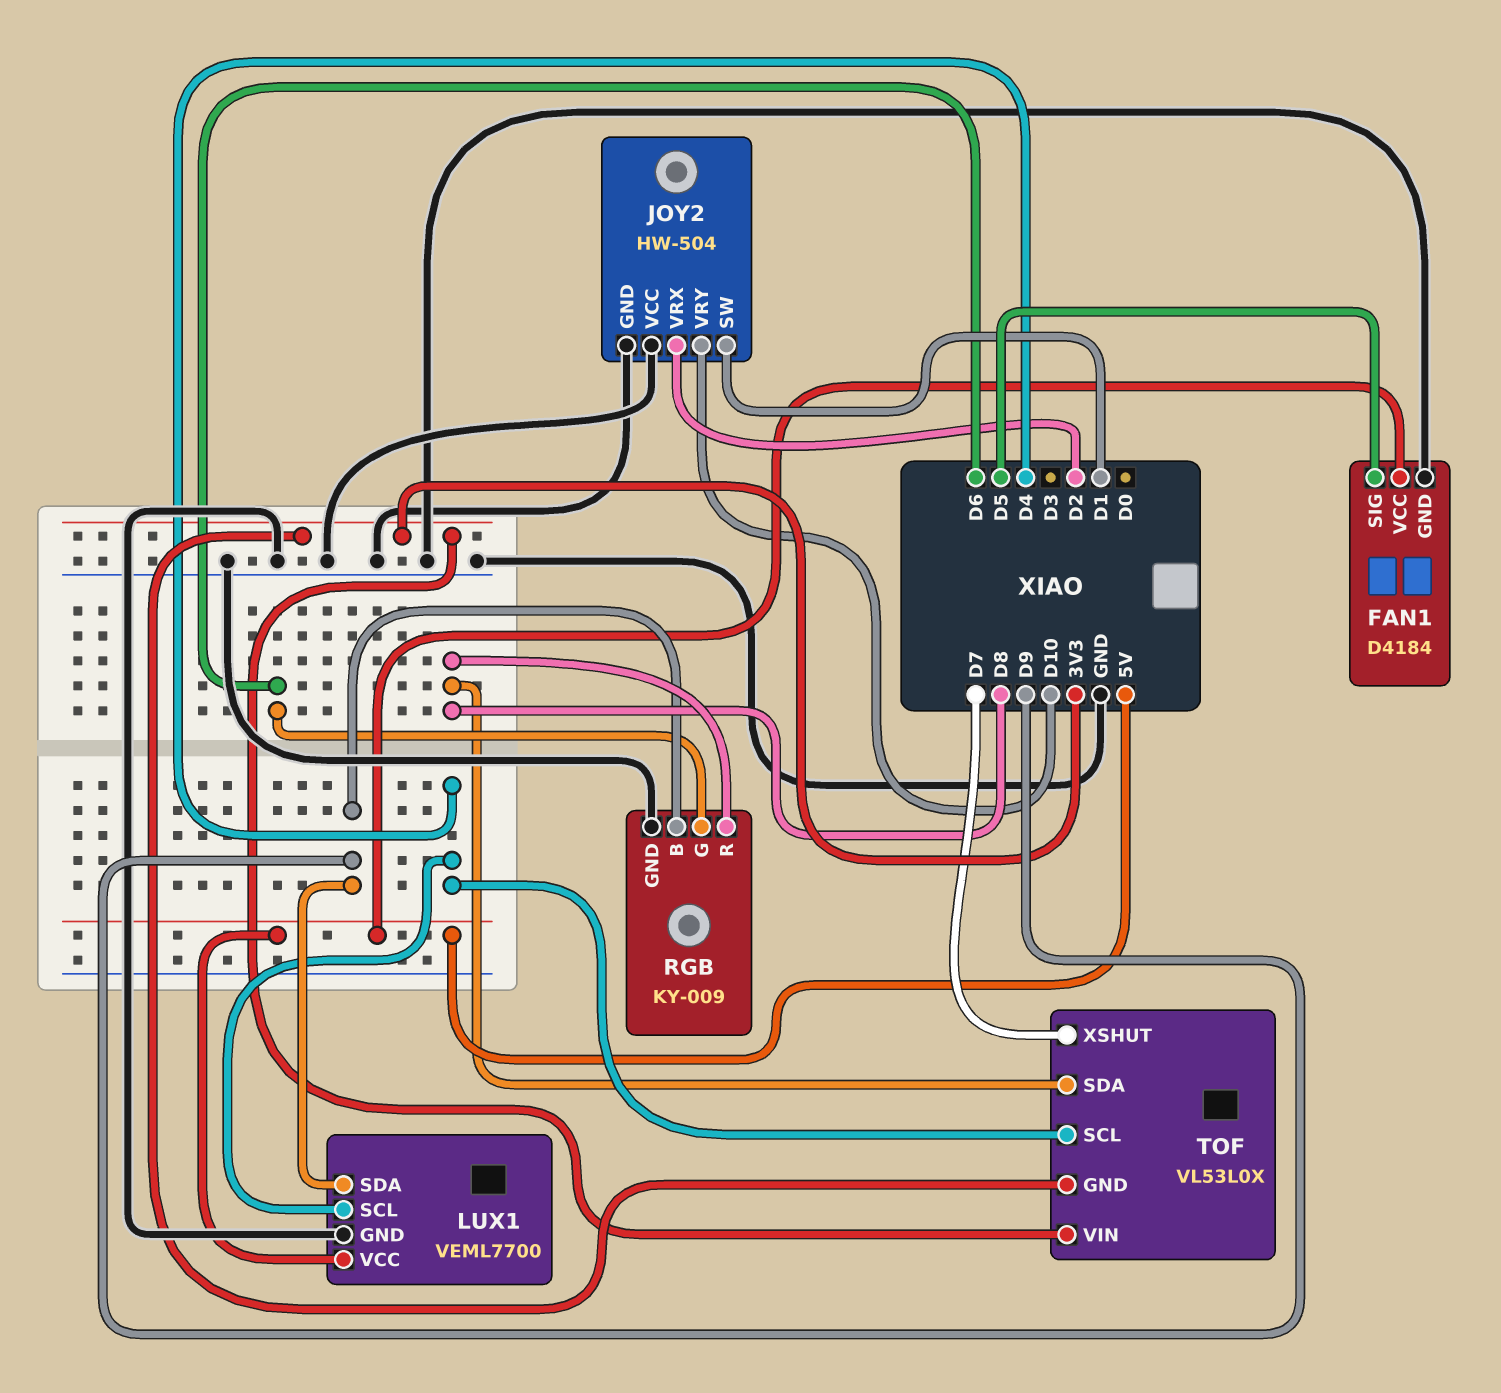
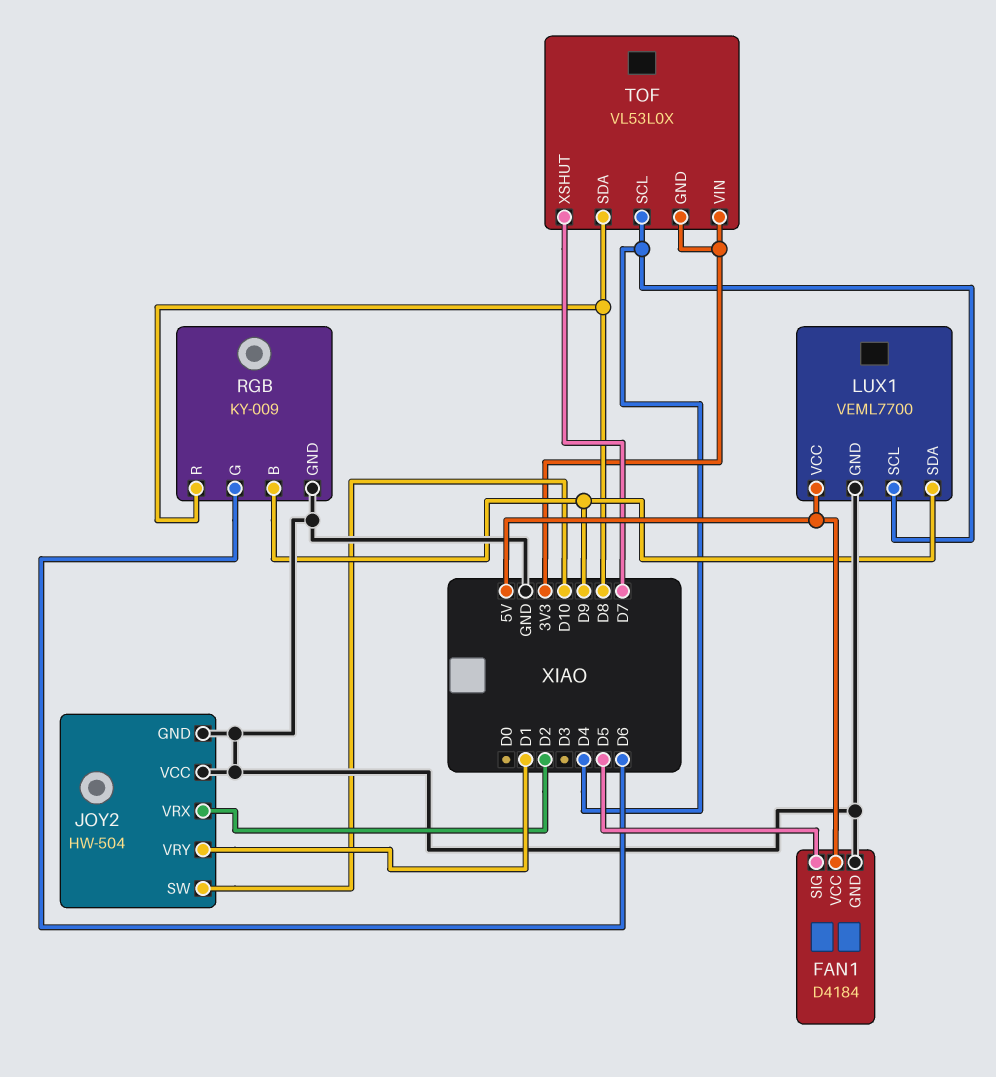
JOY2 pin SW: D1 -> D10
JOY2 pin VRY: D10 -> D1

